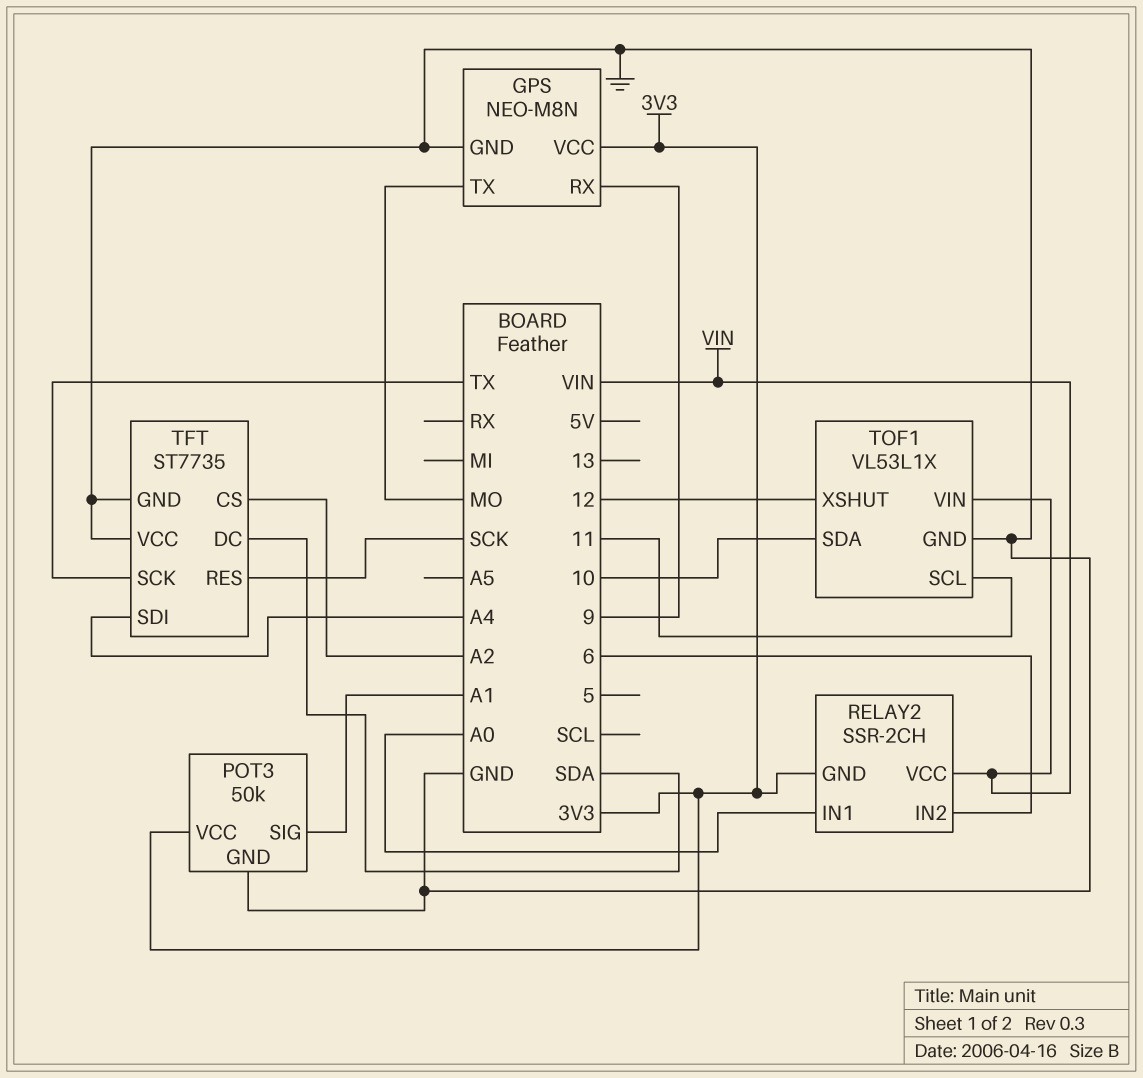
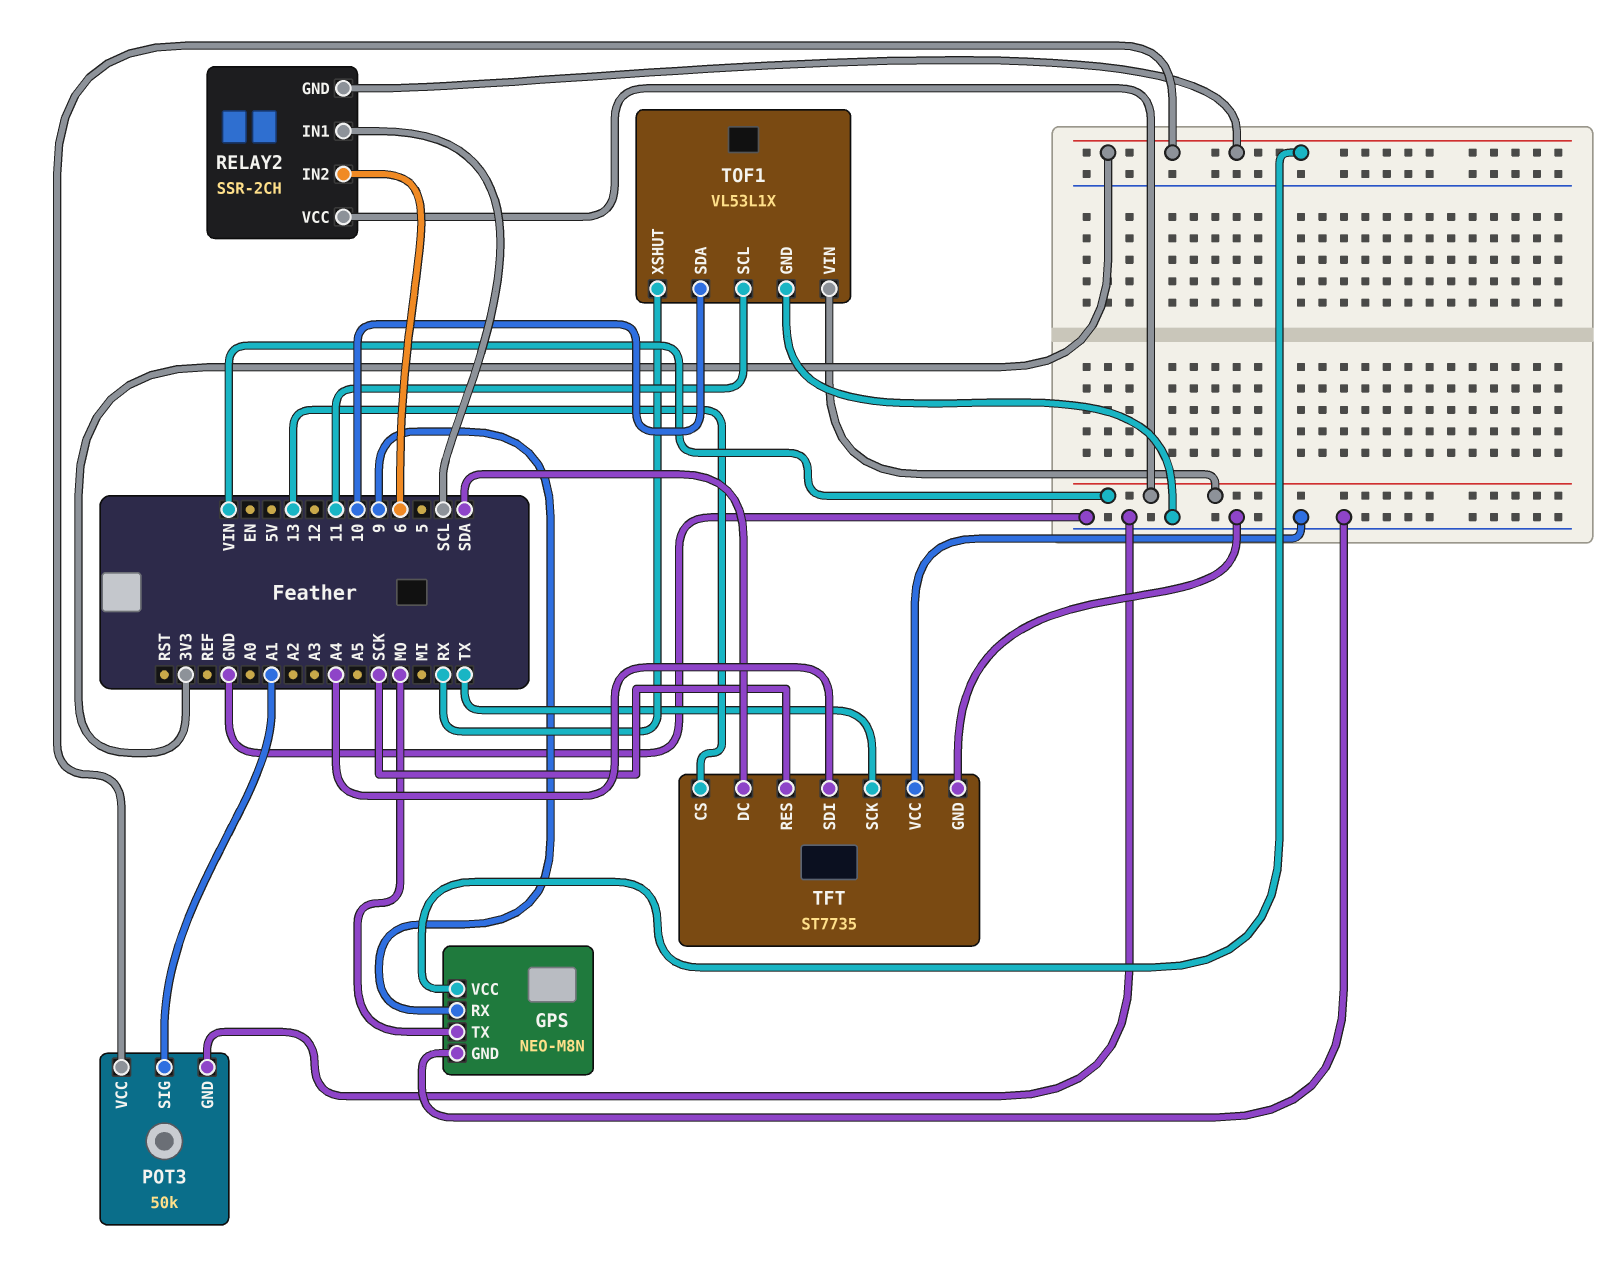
RELAY2 pin IN1: A0 -> SCL
TFT pin CS: A2 -> 13
TOF1 pin XSHUT: 12 -> RX

